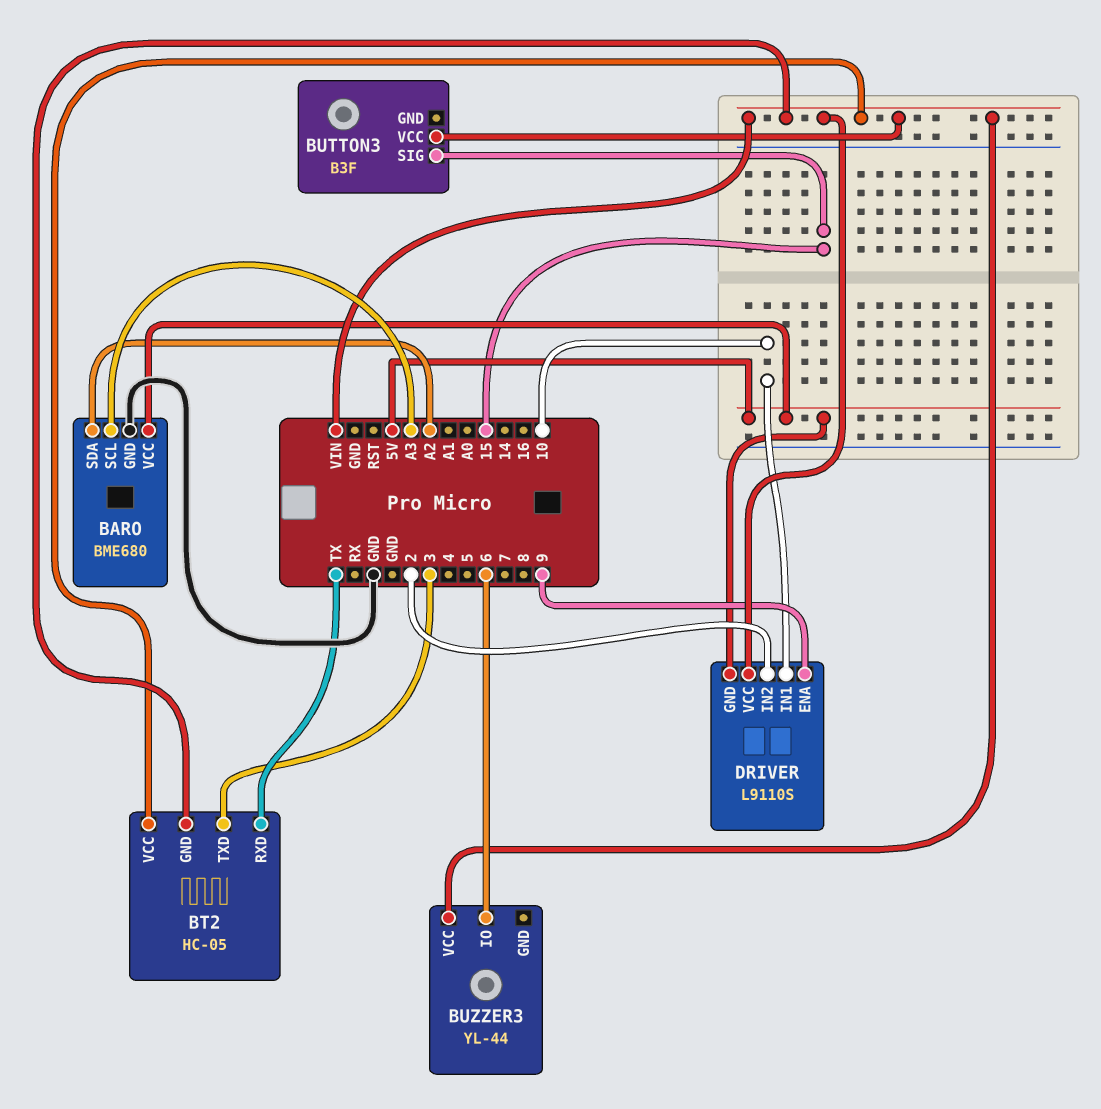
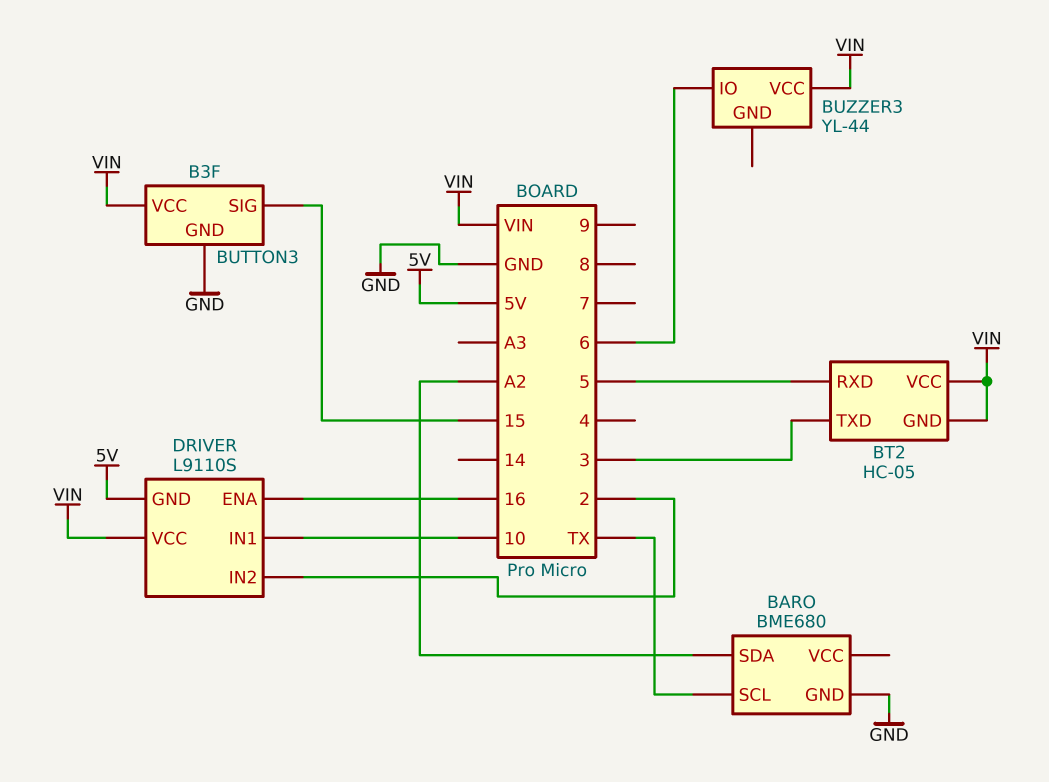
BARO pin SCL: A3 -> TX
BARO pin VCC: 5V -> none
BT2 pin RXD: TX -> 5
BUTTON3 pin GND: none -> GND
DRIVER pin ENA: 9 -> 16

